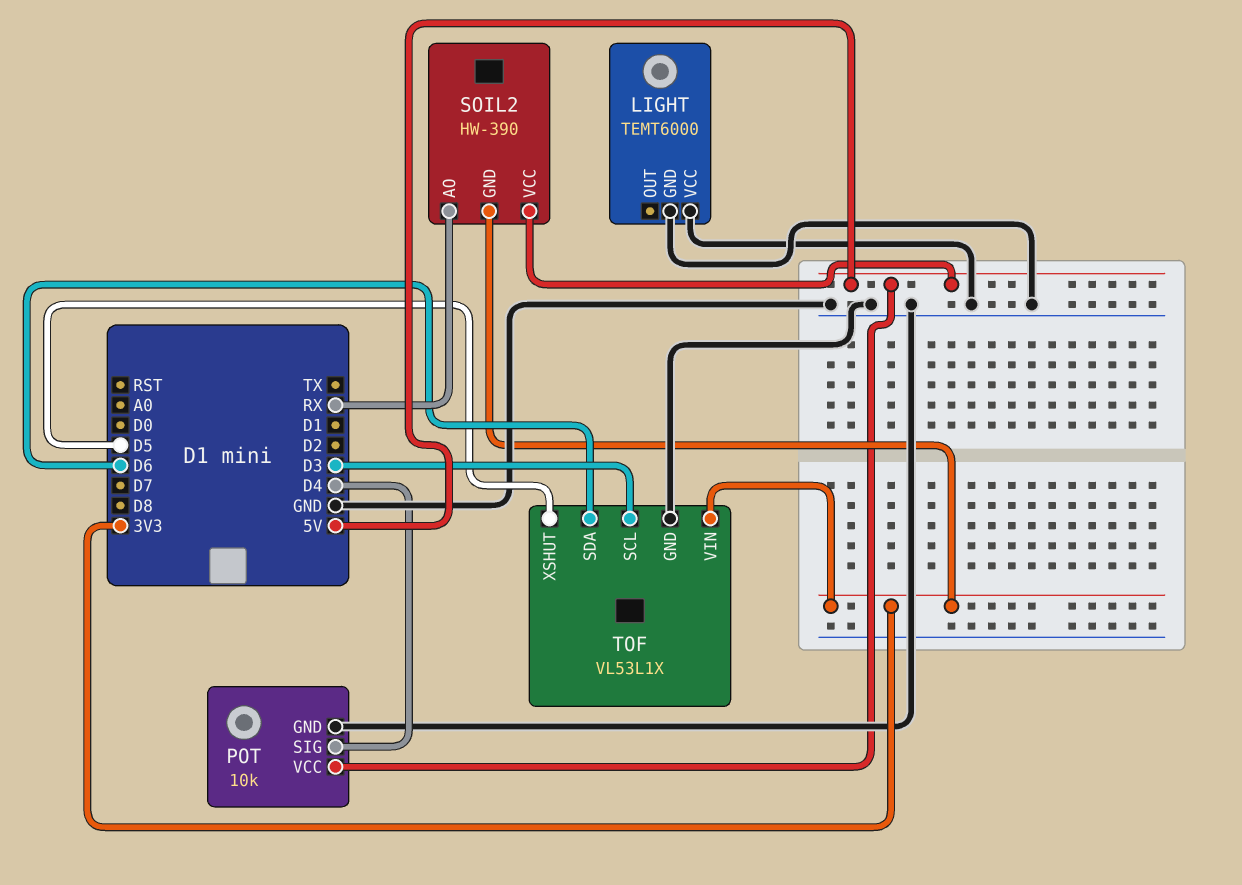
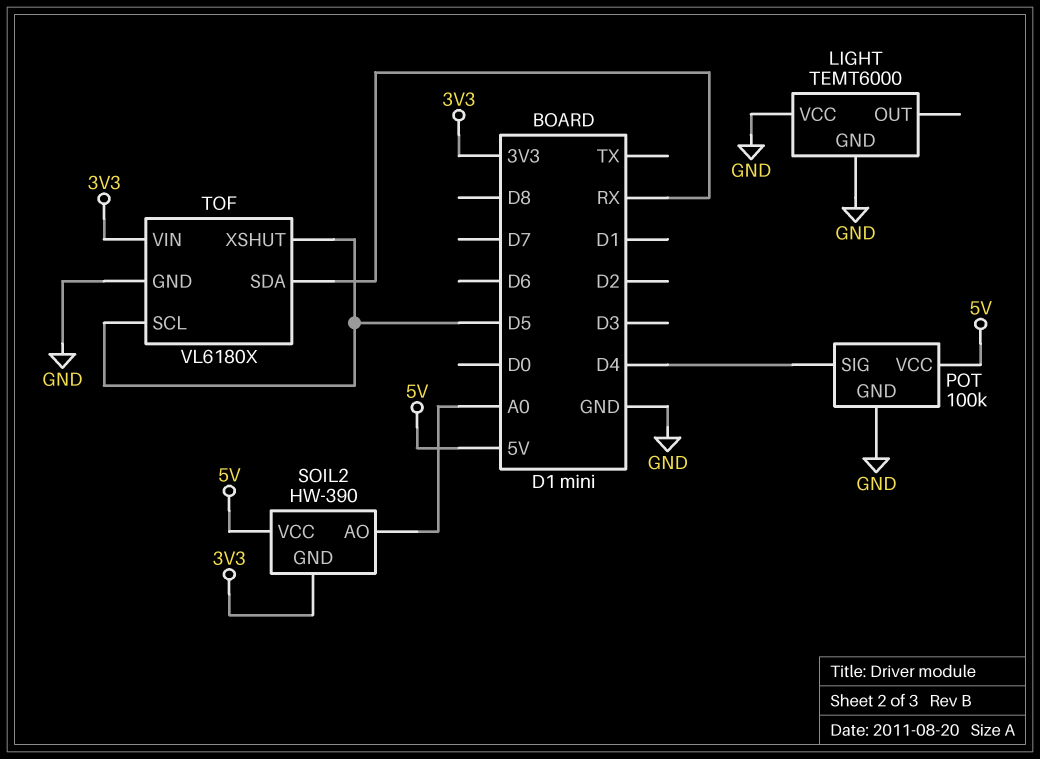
POT: 10k -> 100k
SOIL2 pin AO: RX -> A0
TOF: VL53L1X -> VL6180X
TOF pin SCL: D3 -> D5
TOF pin SDA: D6 -> RX

